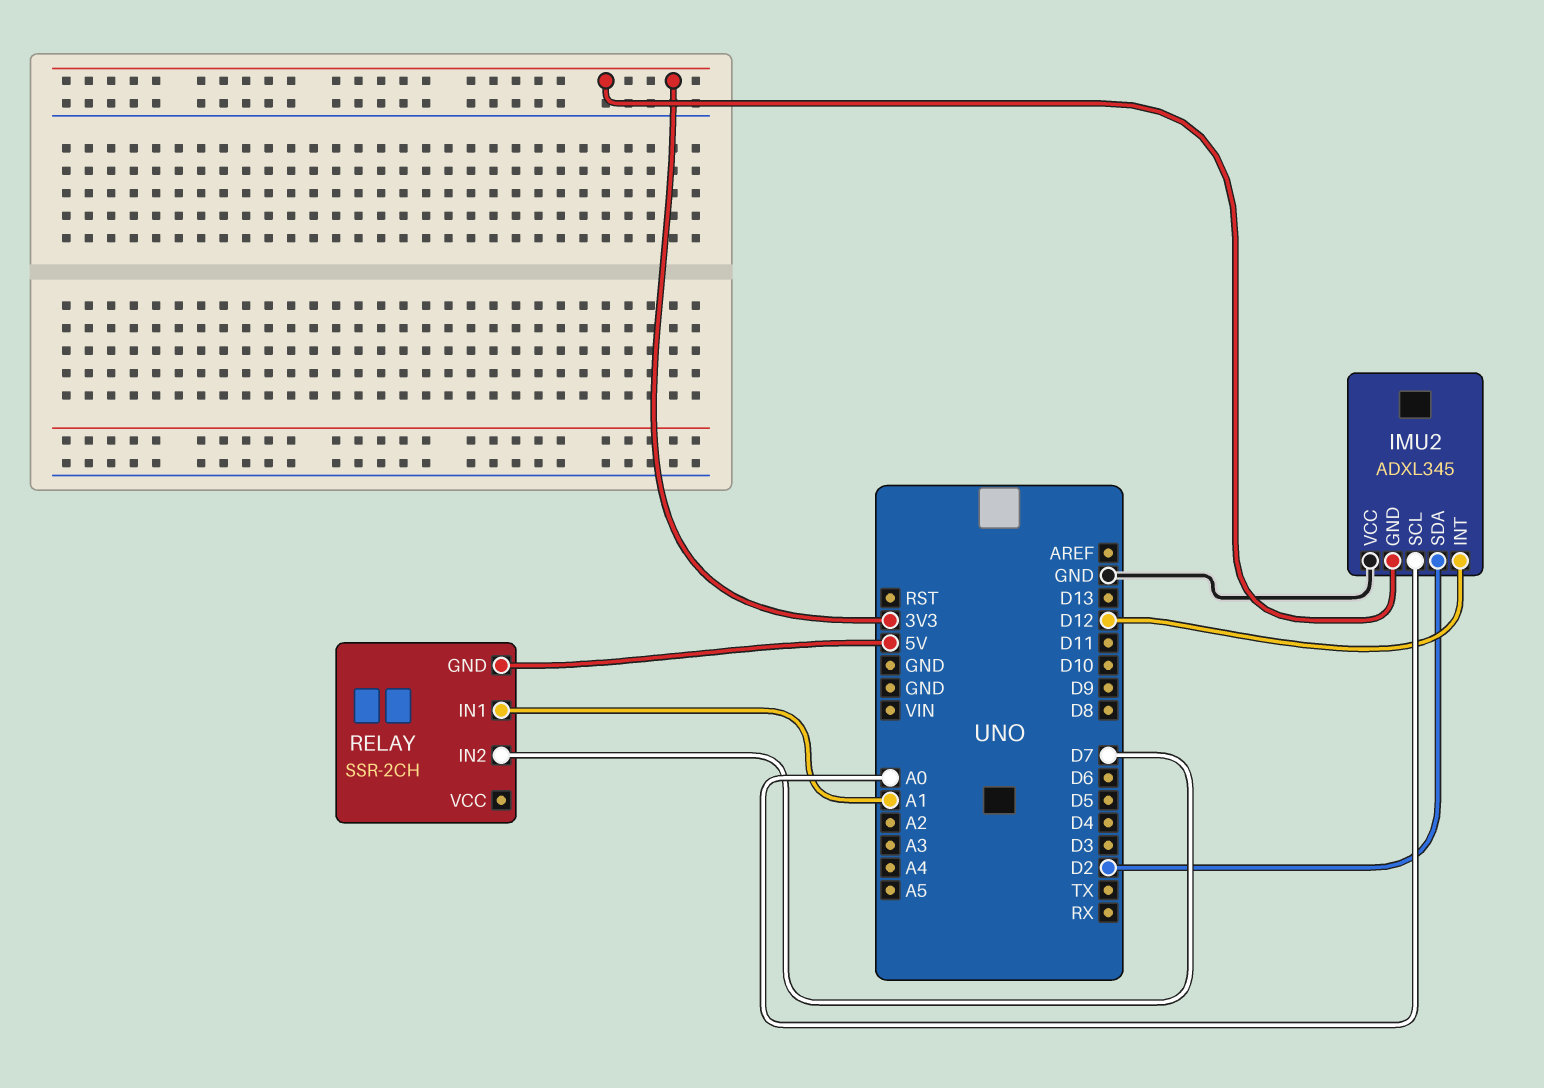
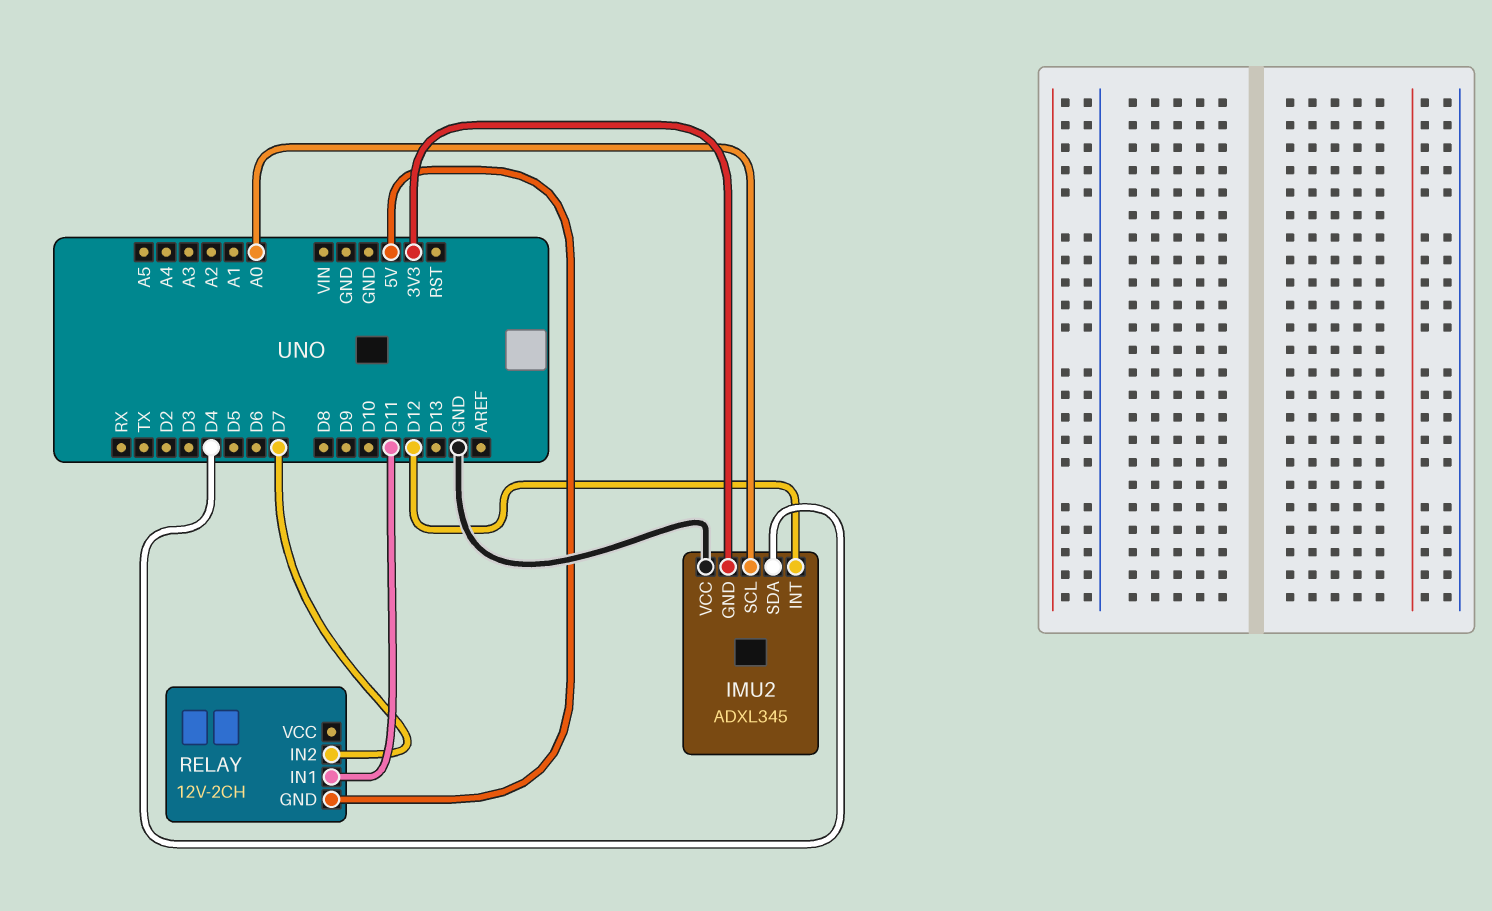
IMU2 pin SDA: D2 -> D4
RELAY: SSR-2CH -> 12V-2CH
RELAY pin IN1: A1 -> D11

